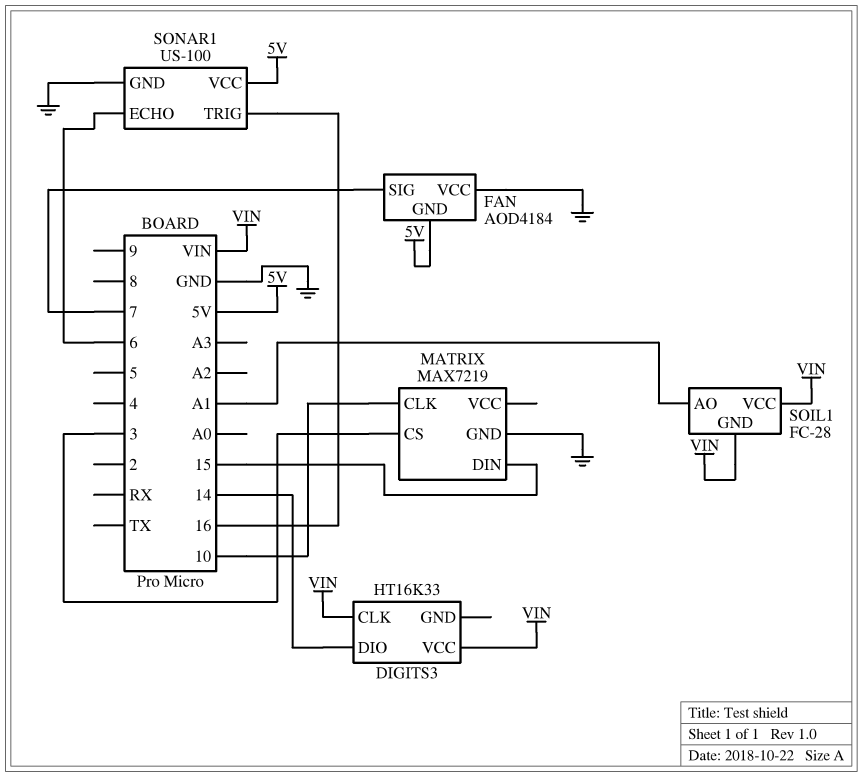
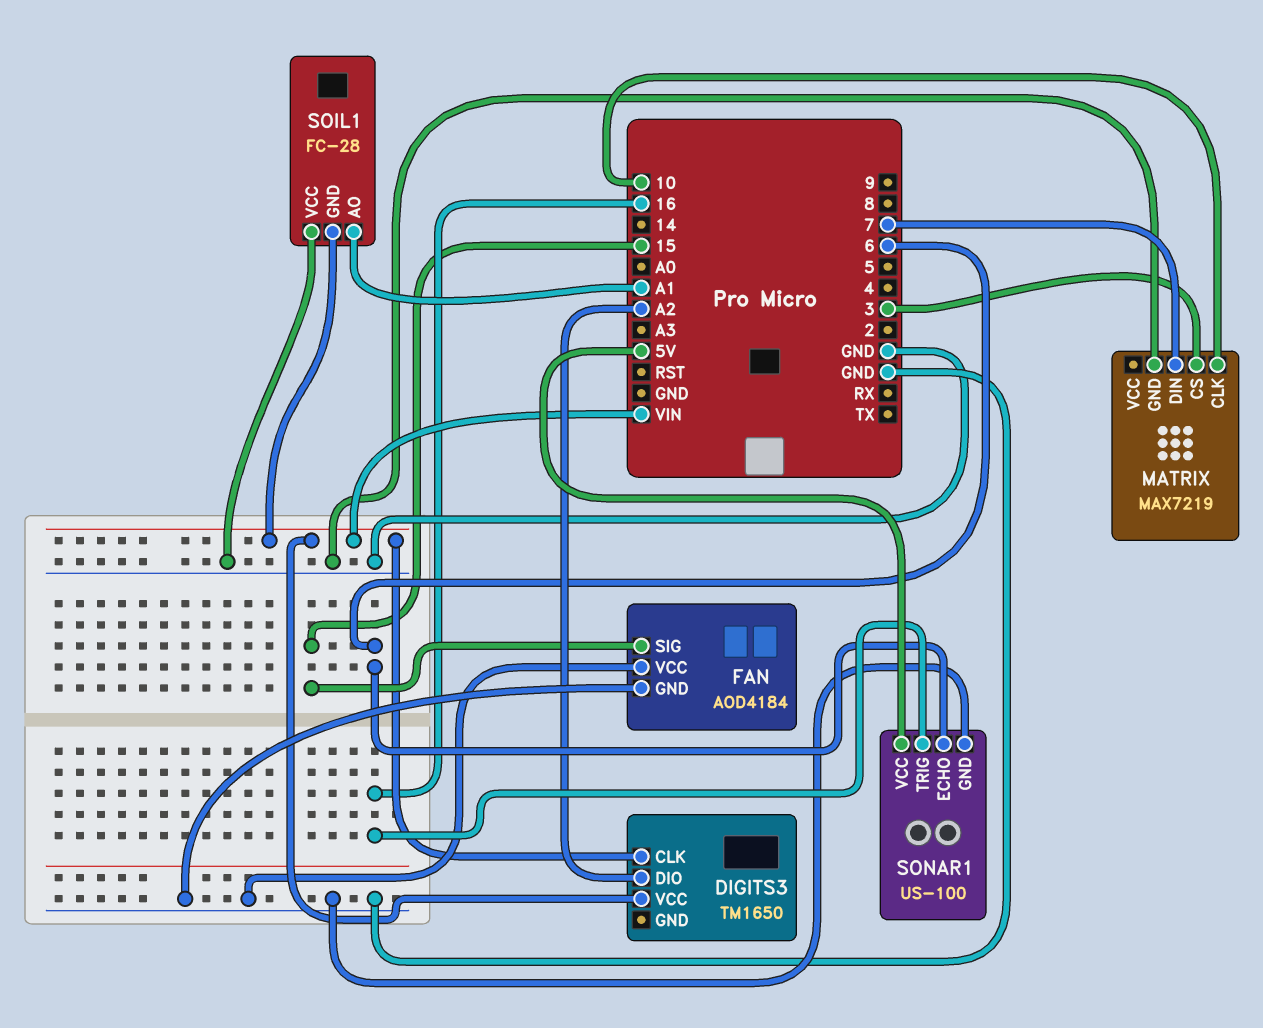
DIGITS3: HT16K33 -> TM1650
DIGITS3 pin DIO: 14 -> A2
FAN pin GND: 5V -> GND
FAN pin SIG: 7 -> 15
MATRIX pin DIN: 15 -> 7
SOIL1 pin VCC: VIN -> GND

